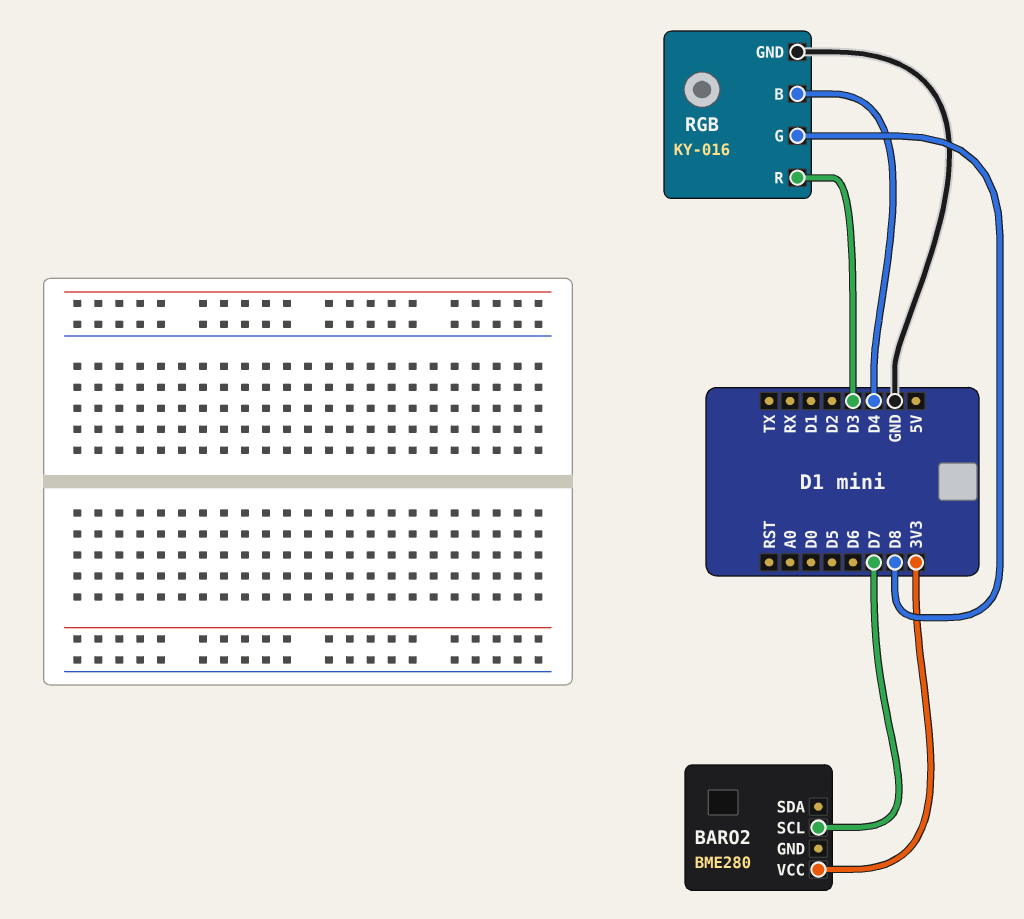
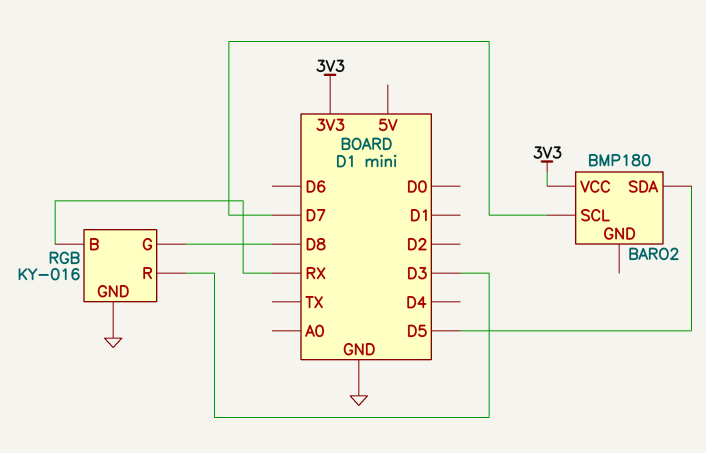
BARO2: BME280 -> BMP180
BARO2 pin SDA: none -> D5
RGB pin B: D4 -> RX

